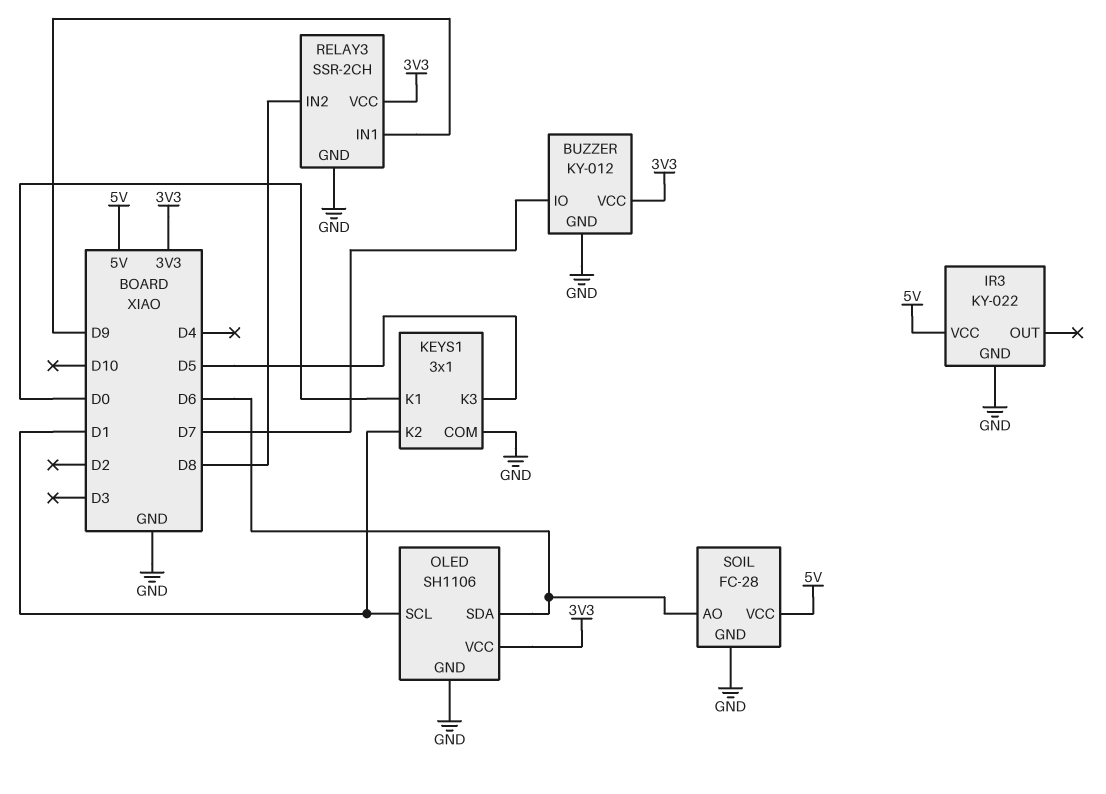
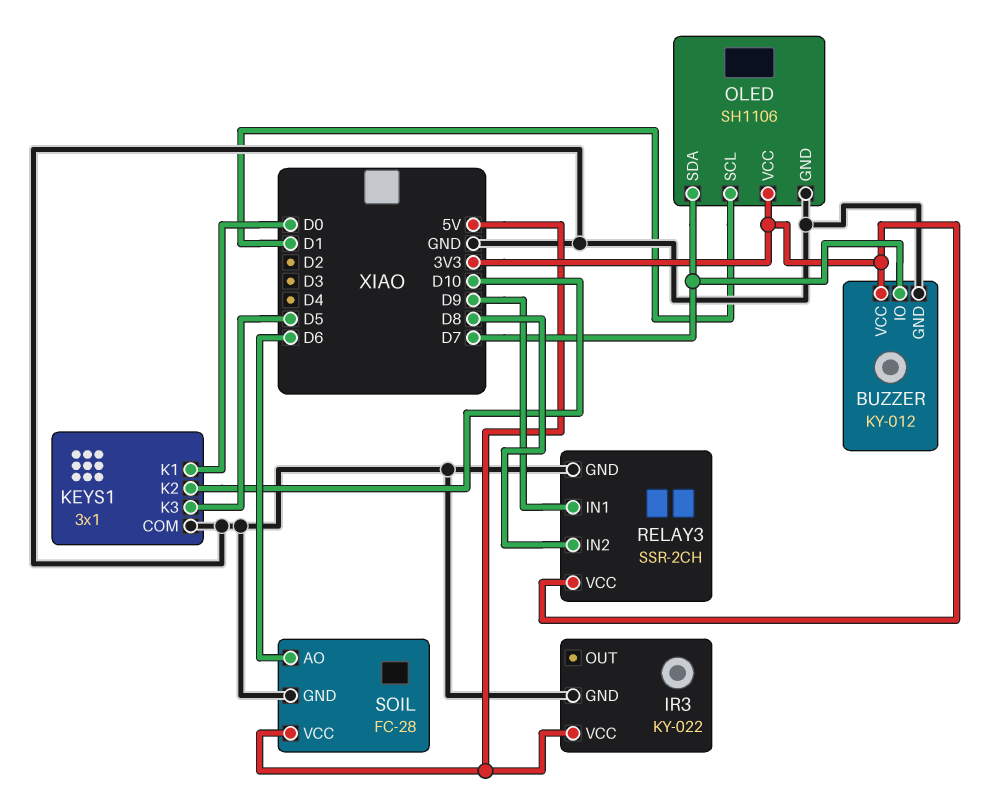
KEYS1 pin K2: D1 -> D10
OLED pin SDA: D6 -> D7

